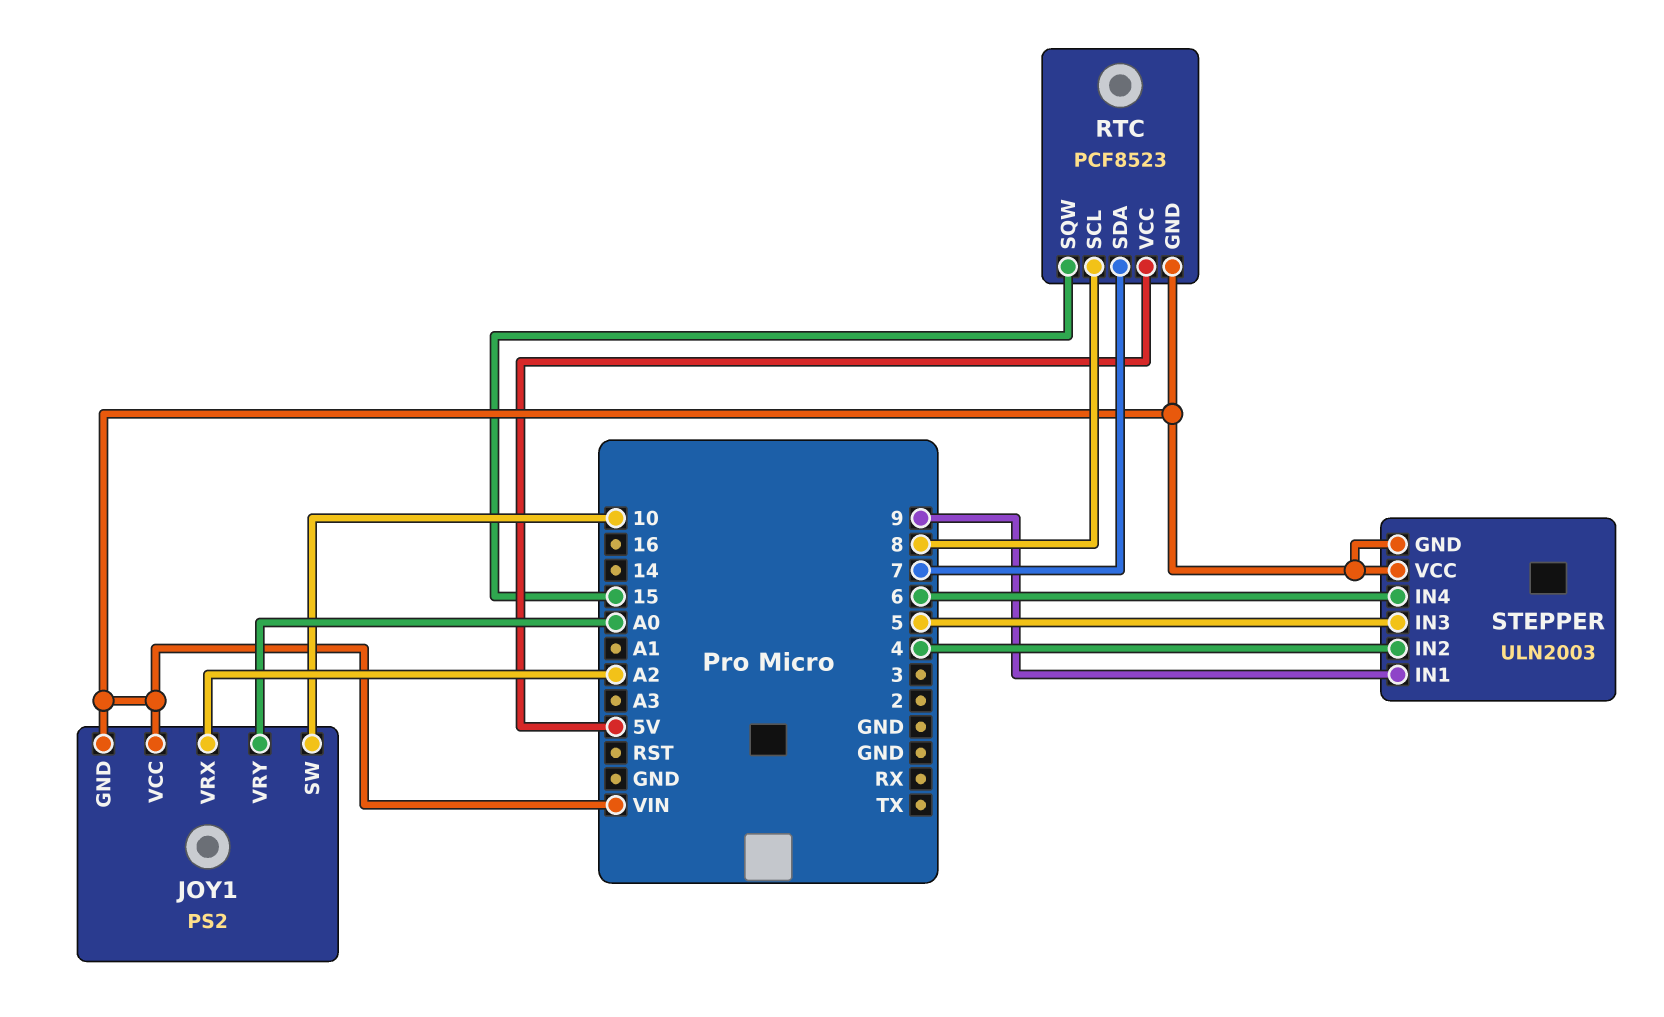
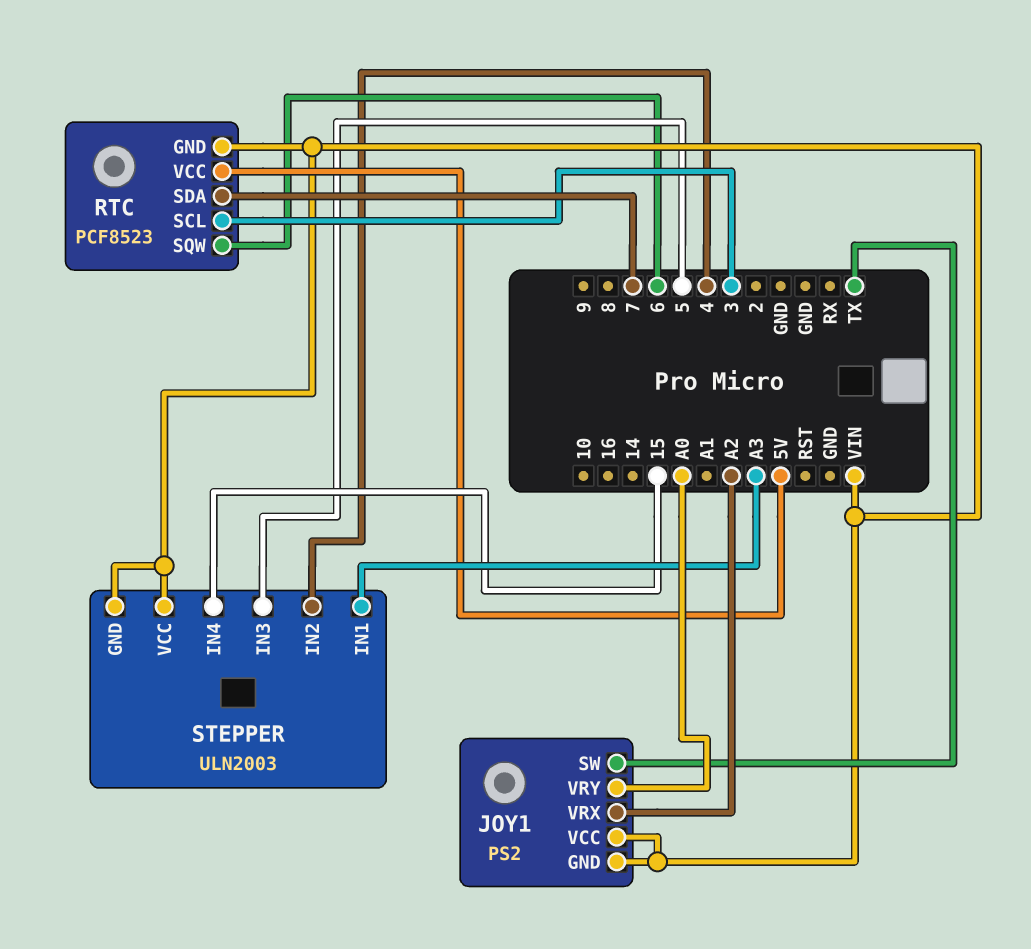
JOY1 pin SW: 10 -> TX
RTC pin SCL: 8 -> 3
RTC pin SQW: 15 -> 6
STEPPER pin IN1: 9 -> A3
STEPPER pin IN4: 6 -> 15

